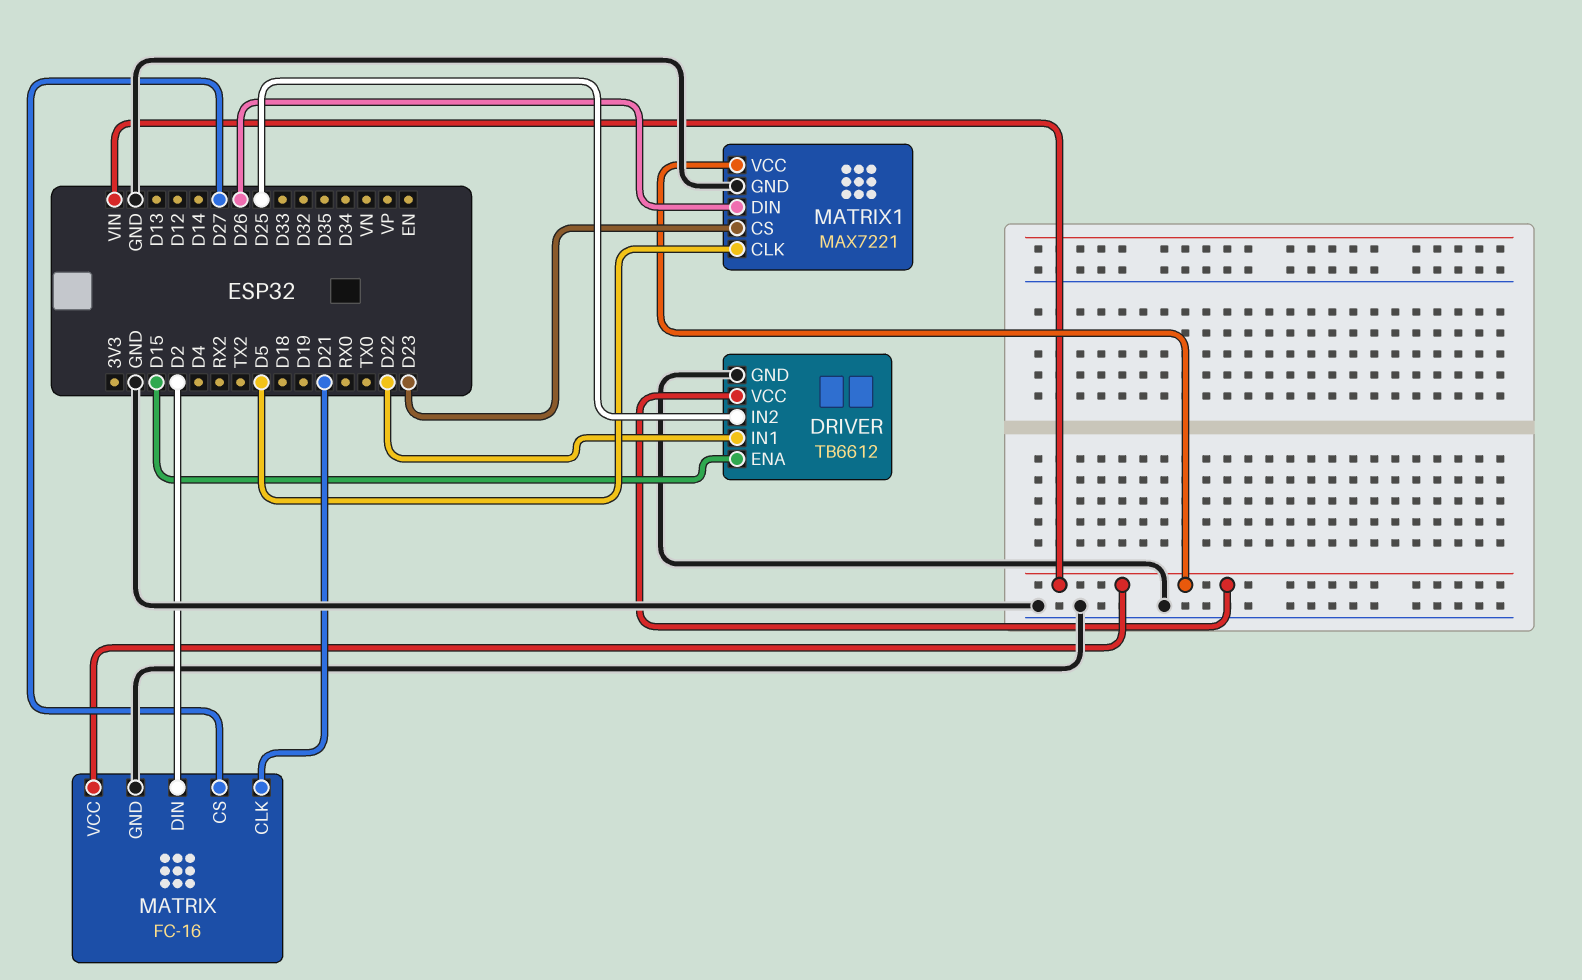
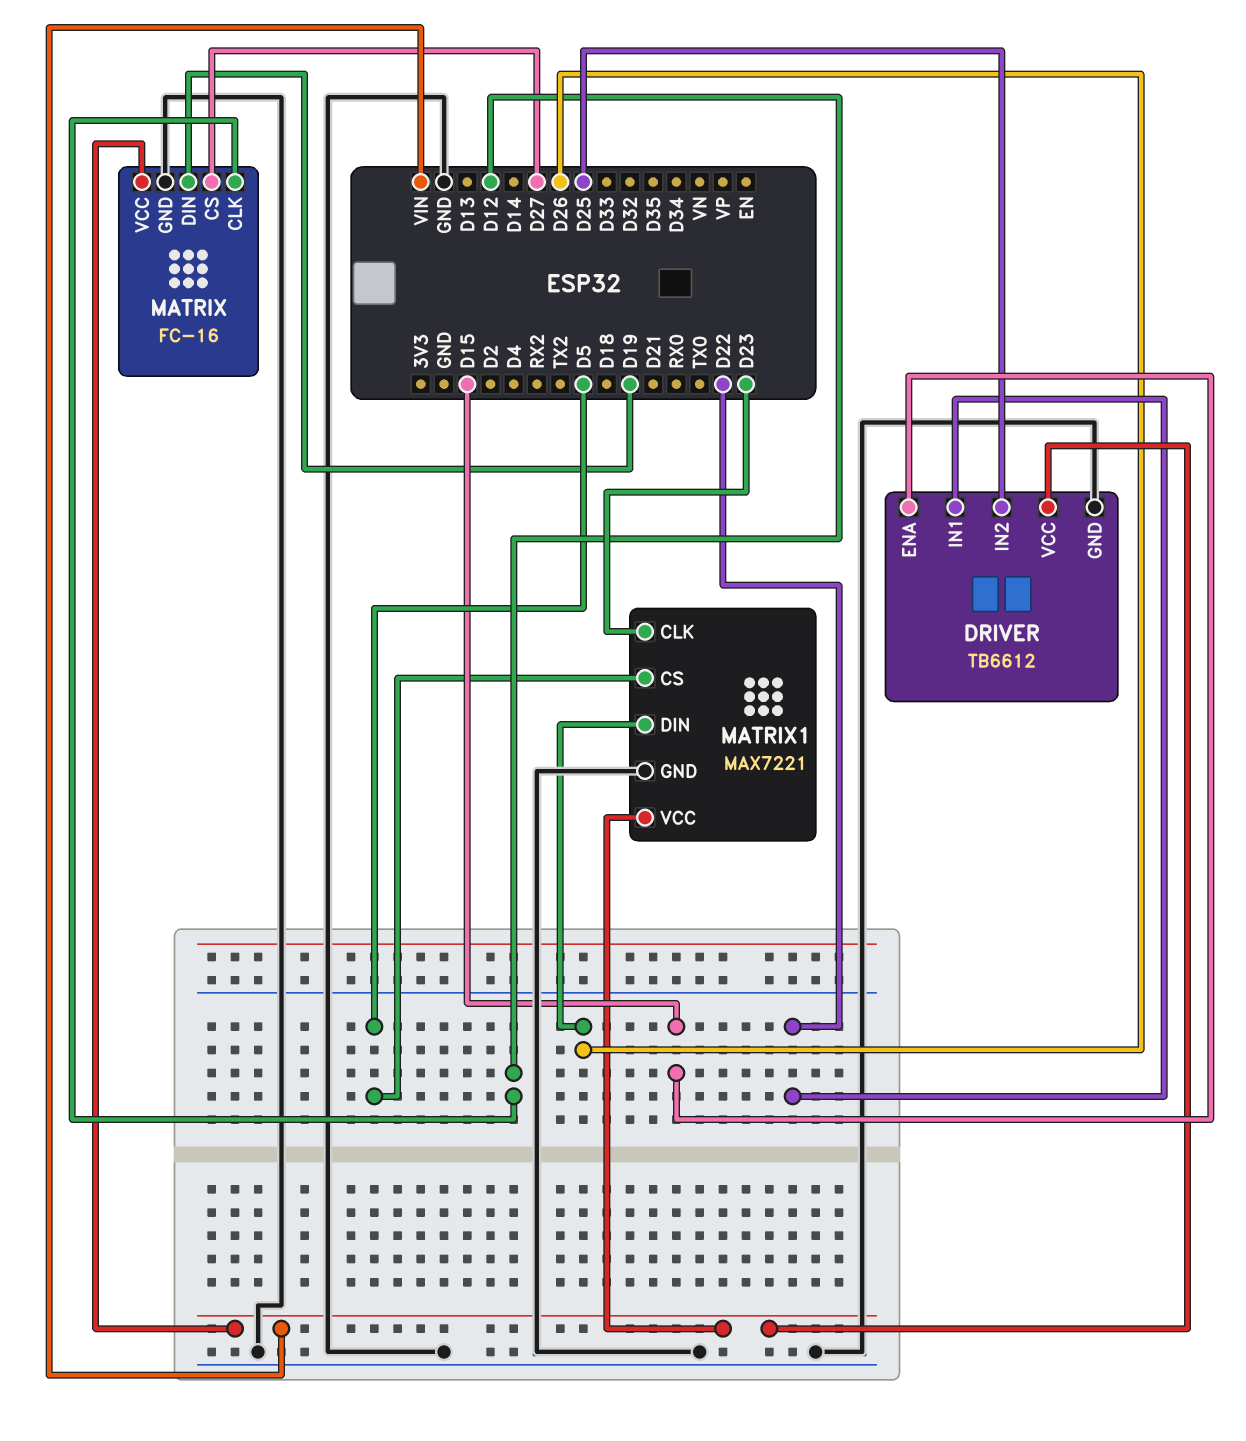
MATRIX pin CLK: D21 -> D12
MATRIX pin DIN: D2 -> D19
MATRIX1 pin CLK: D5 -> D23
MATRIX1 pin CS: D23 -> D5

